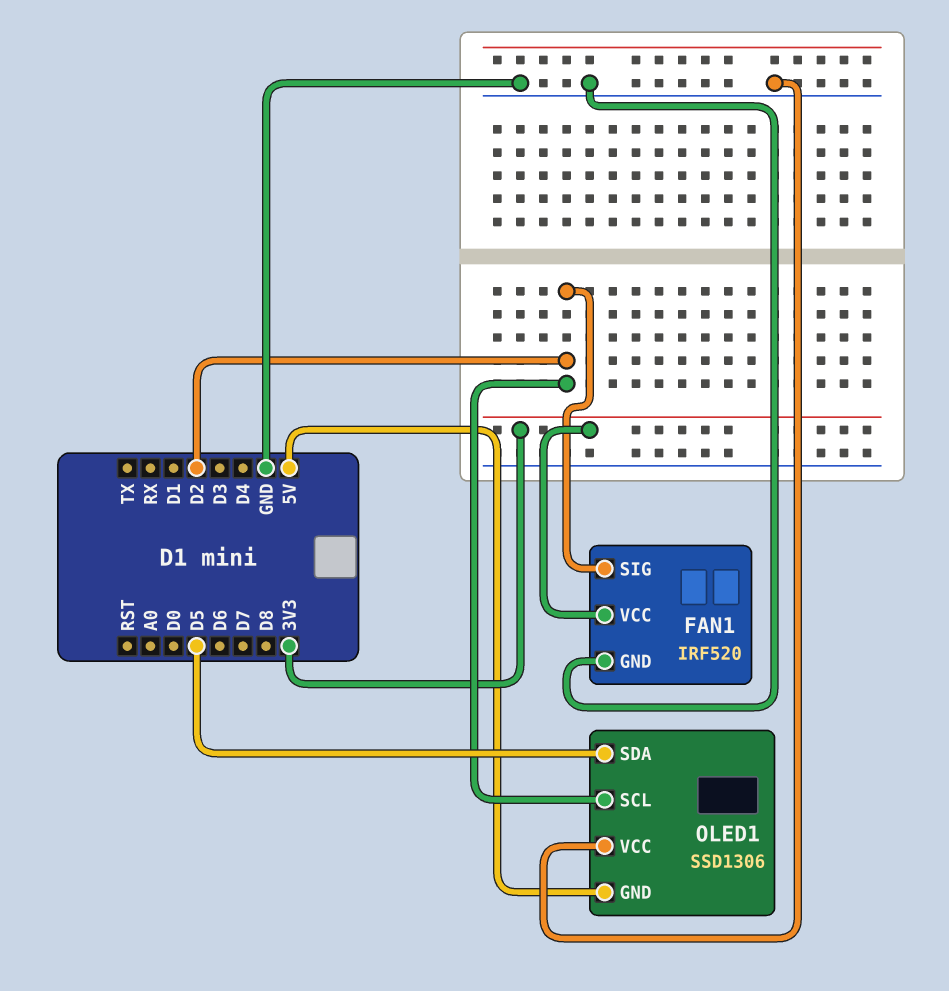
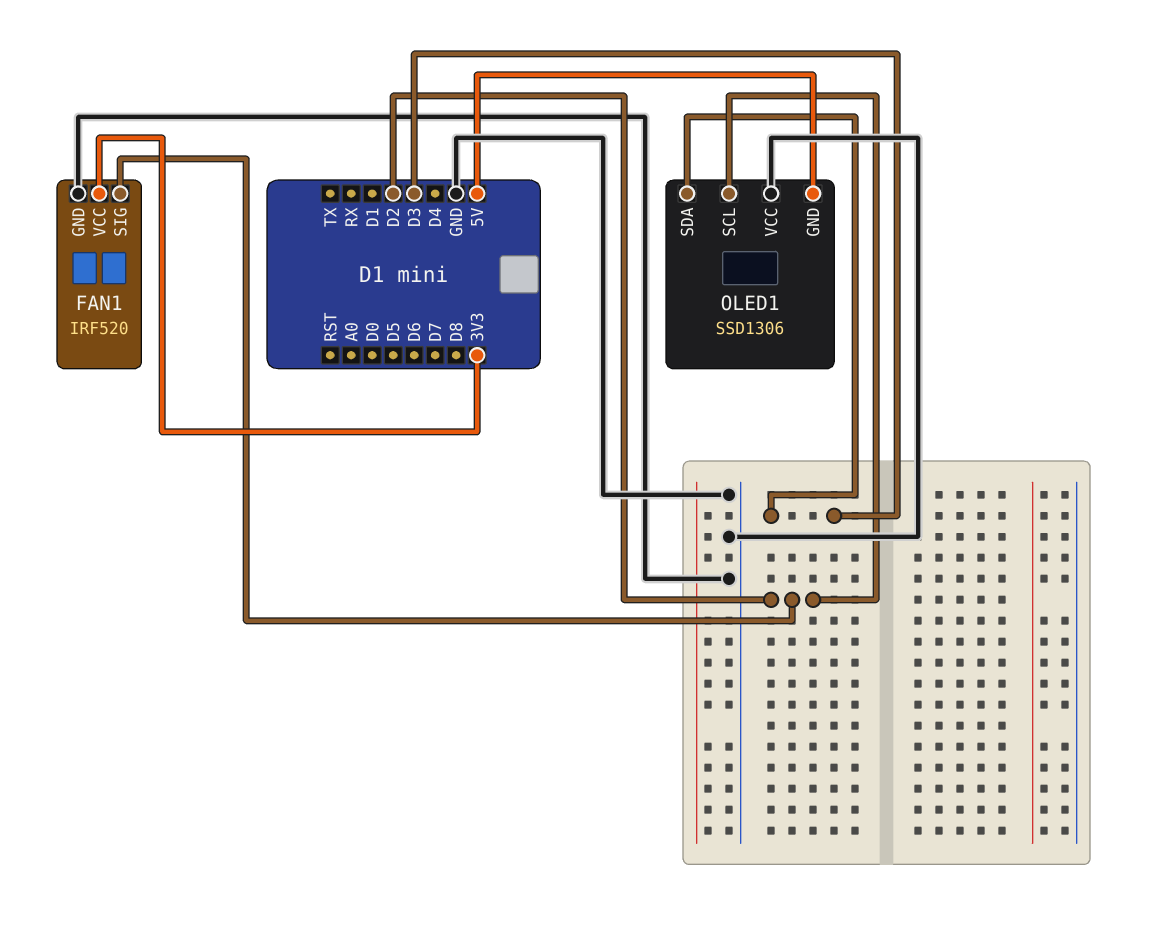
OLED1 pin SDA: D5 -> D3

